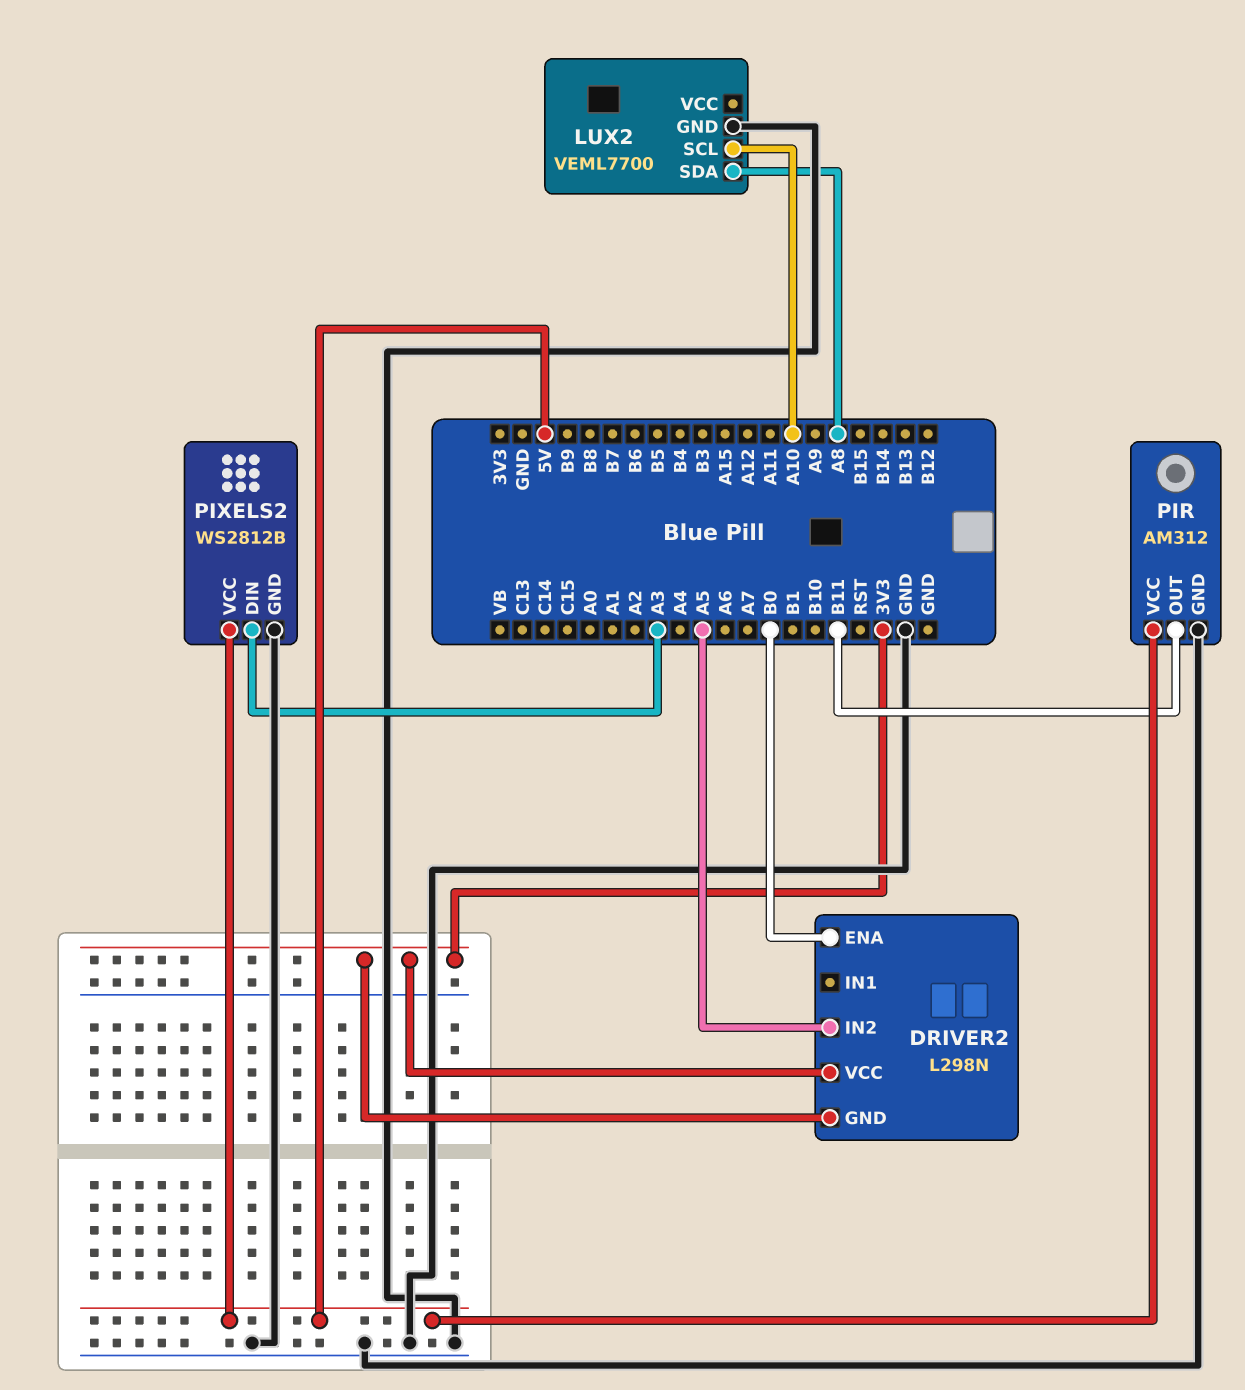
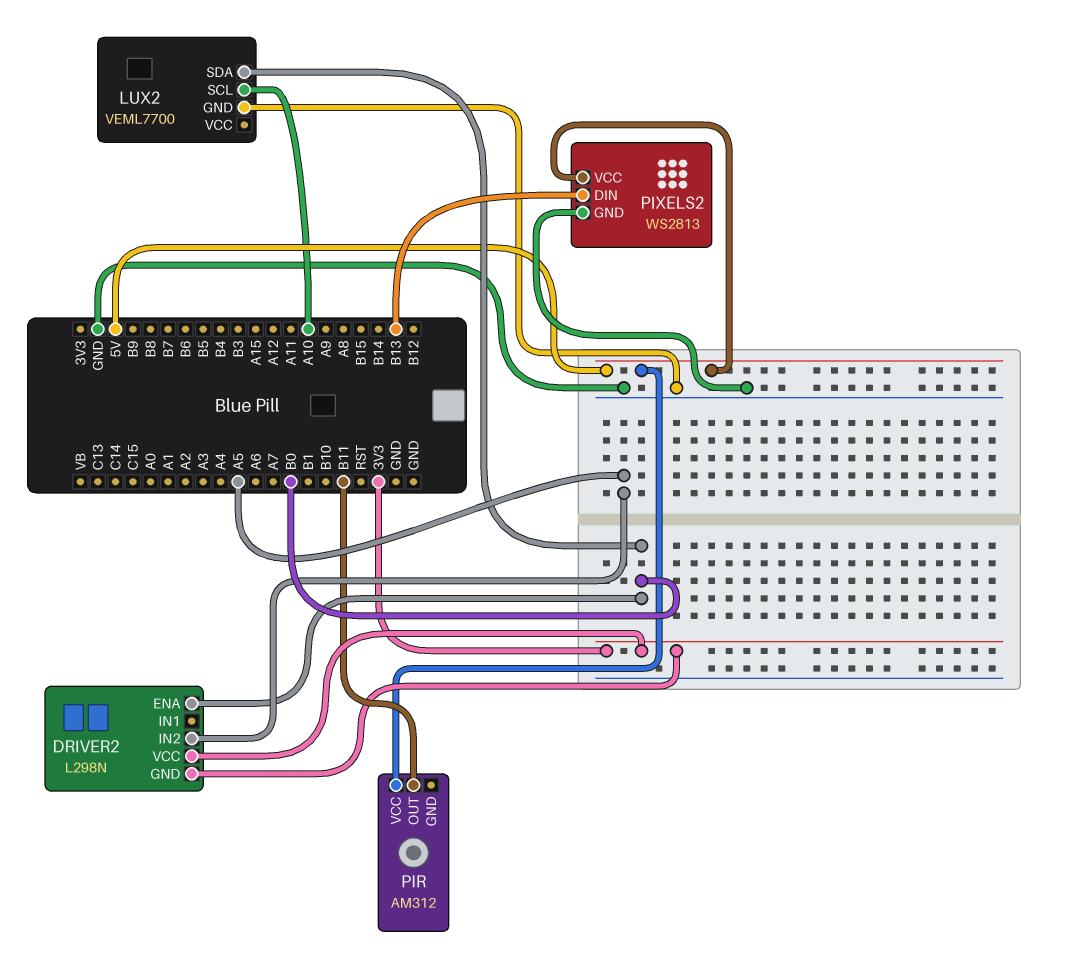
LUX2 pin SDA: A8 -> B0
PIR pin GND: GND -> none
PIXELS2: WS2812B -> WS2813
PIXELS2 pin DIN: A3 -> B13

